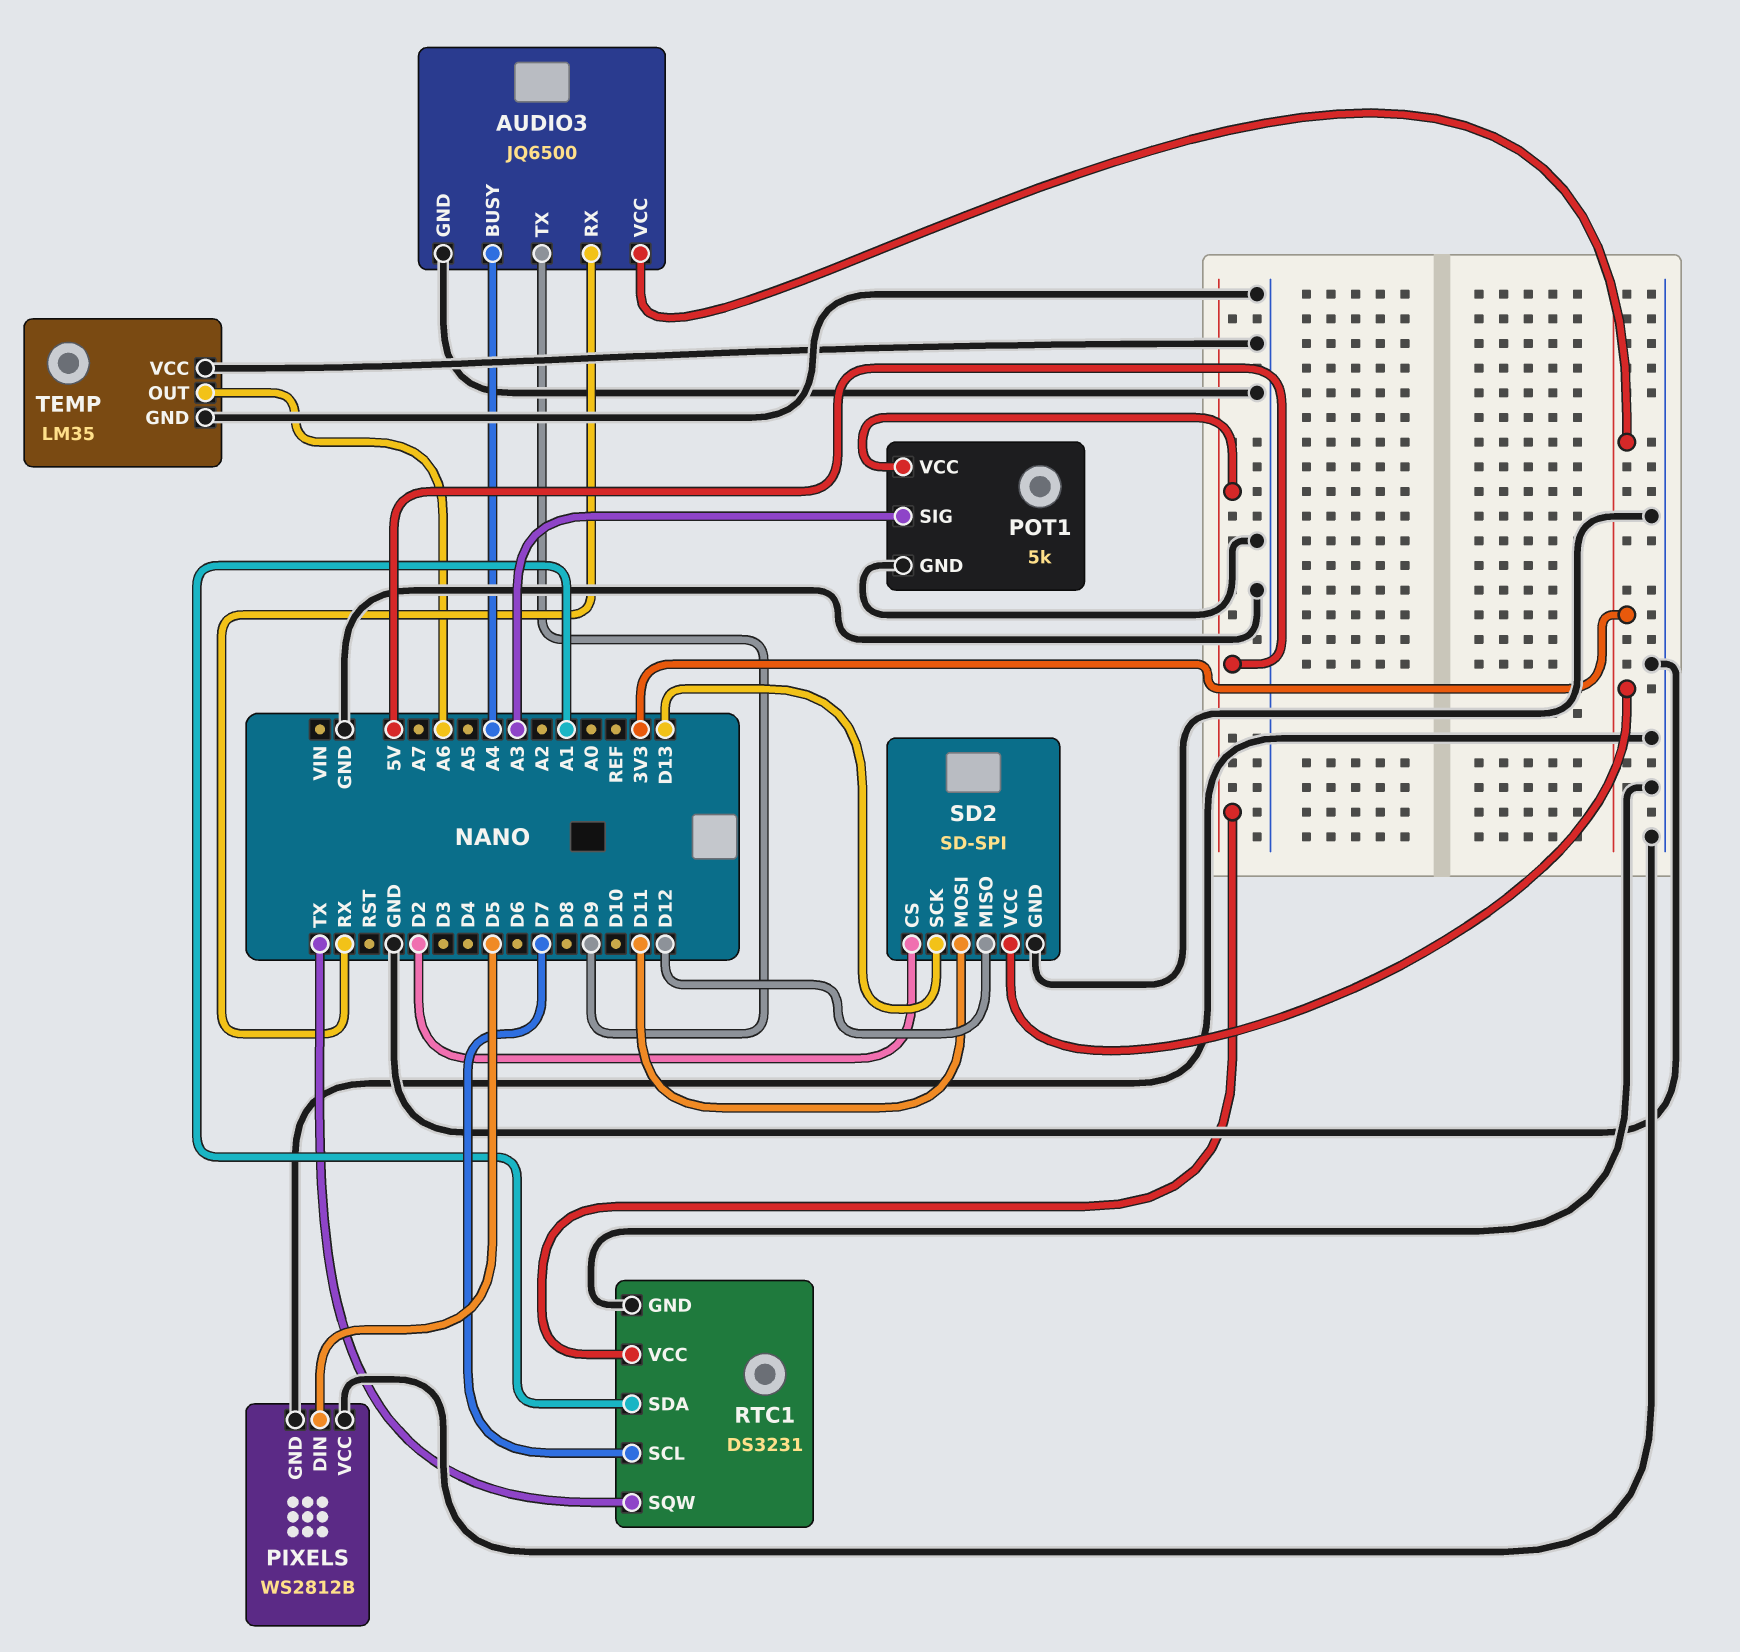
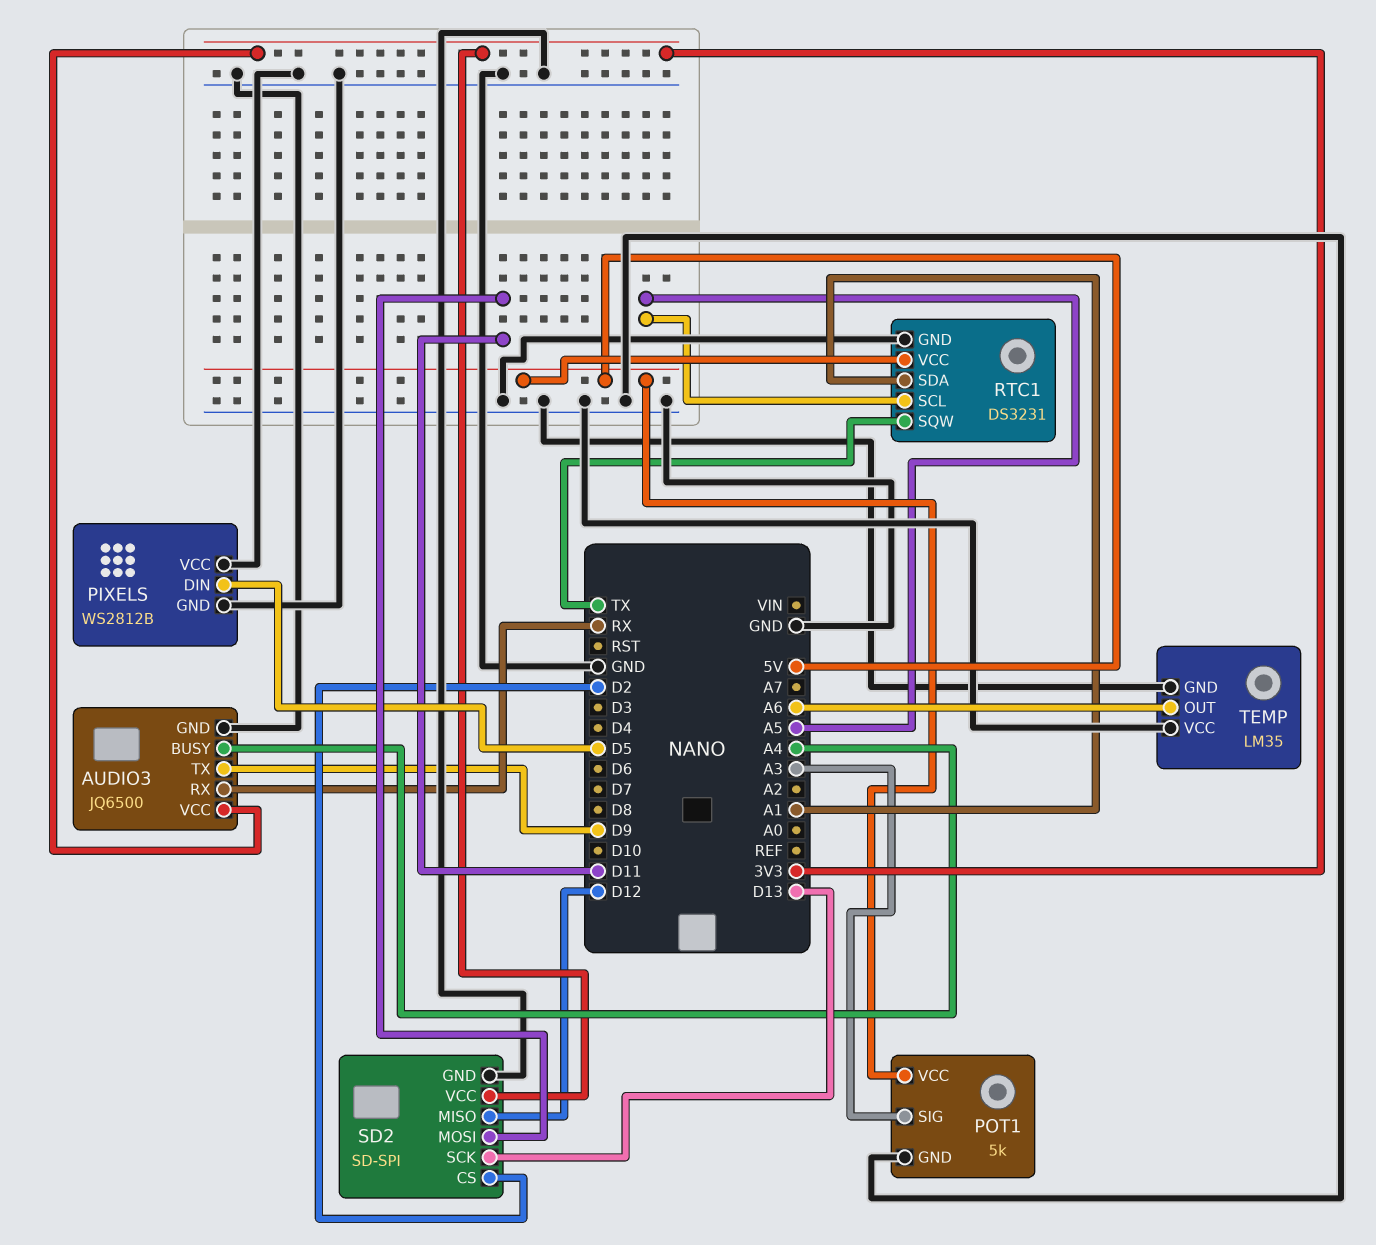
RTC1 pin SCL: D7 -> A5

